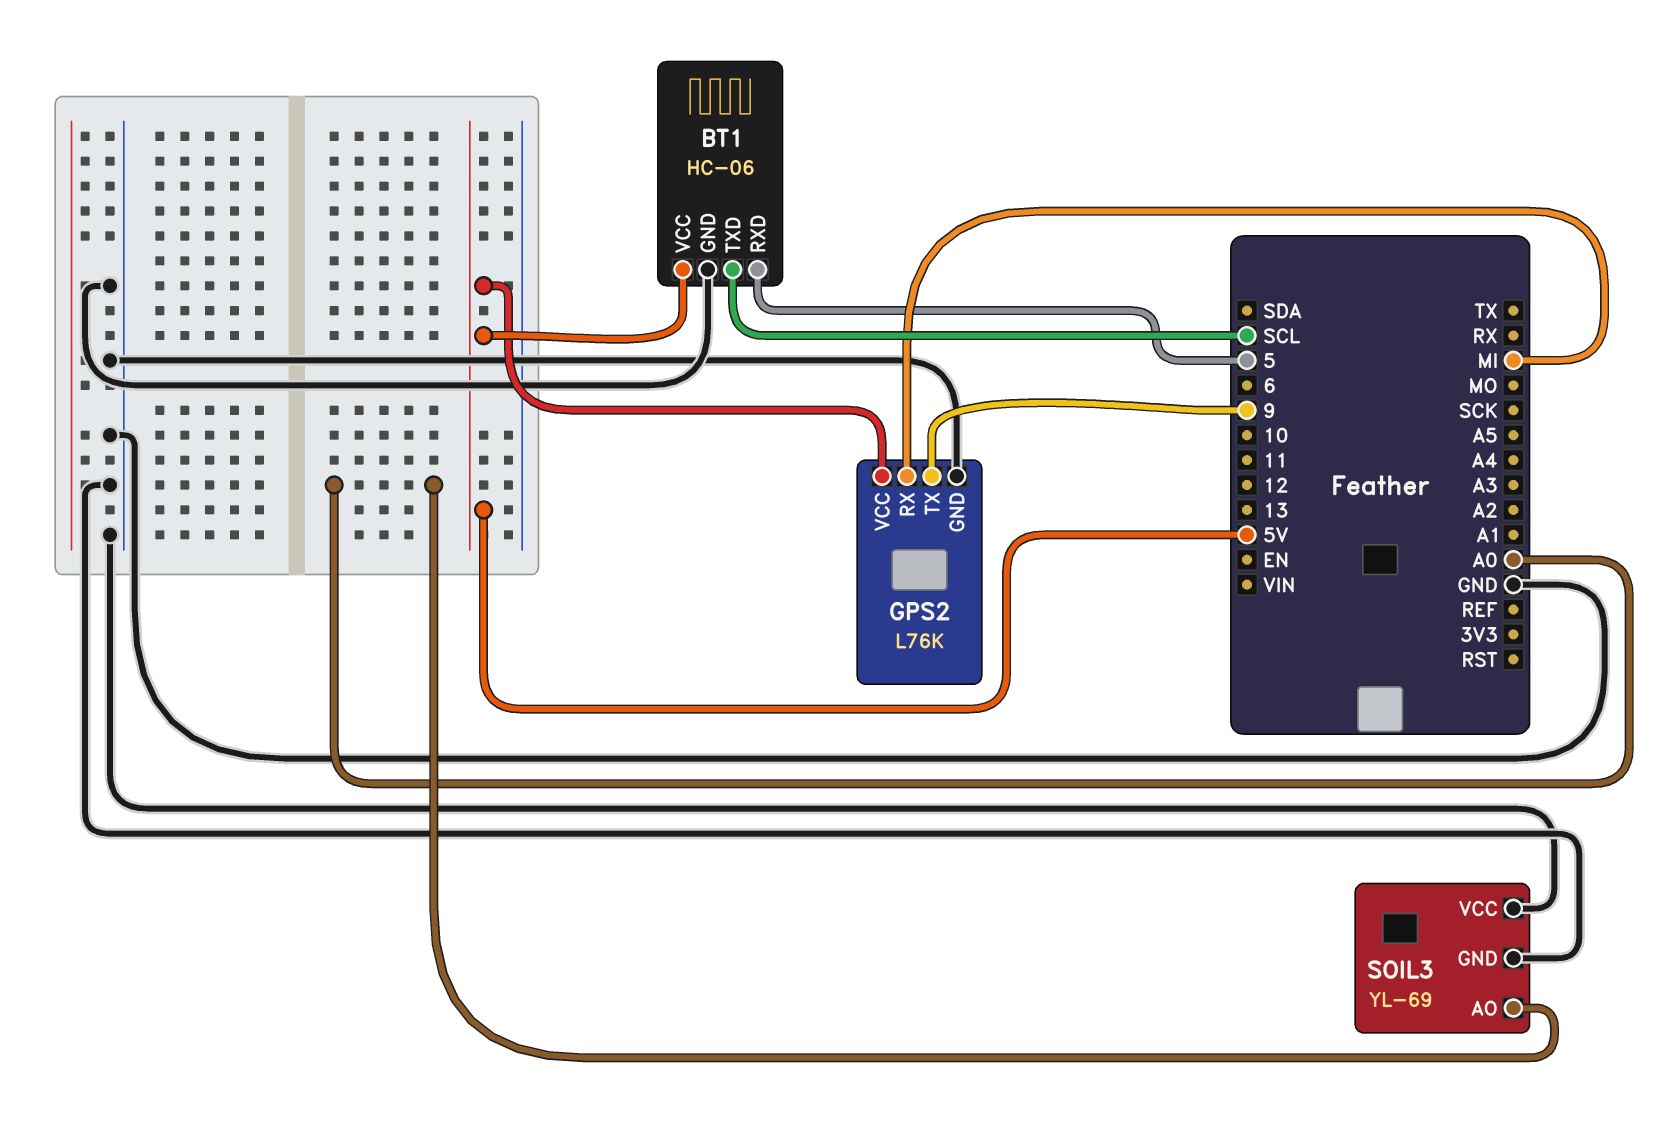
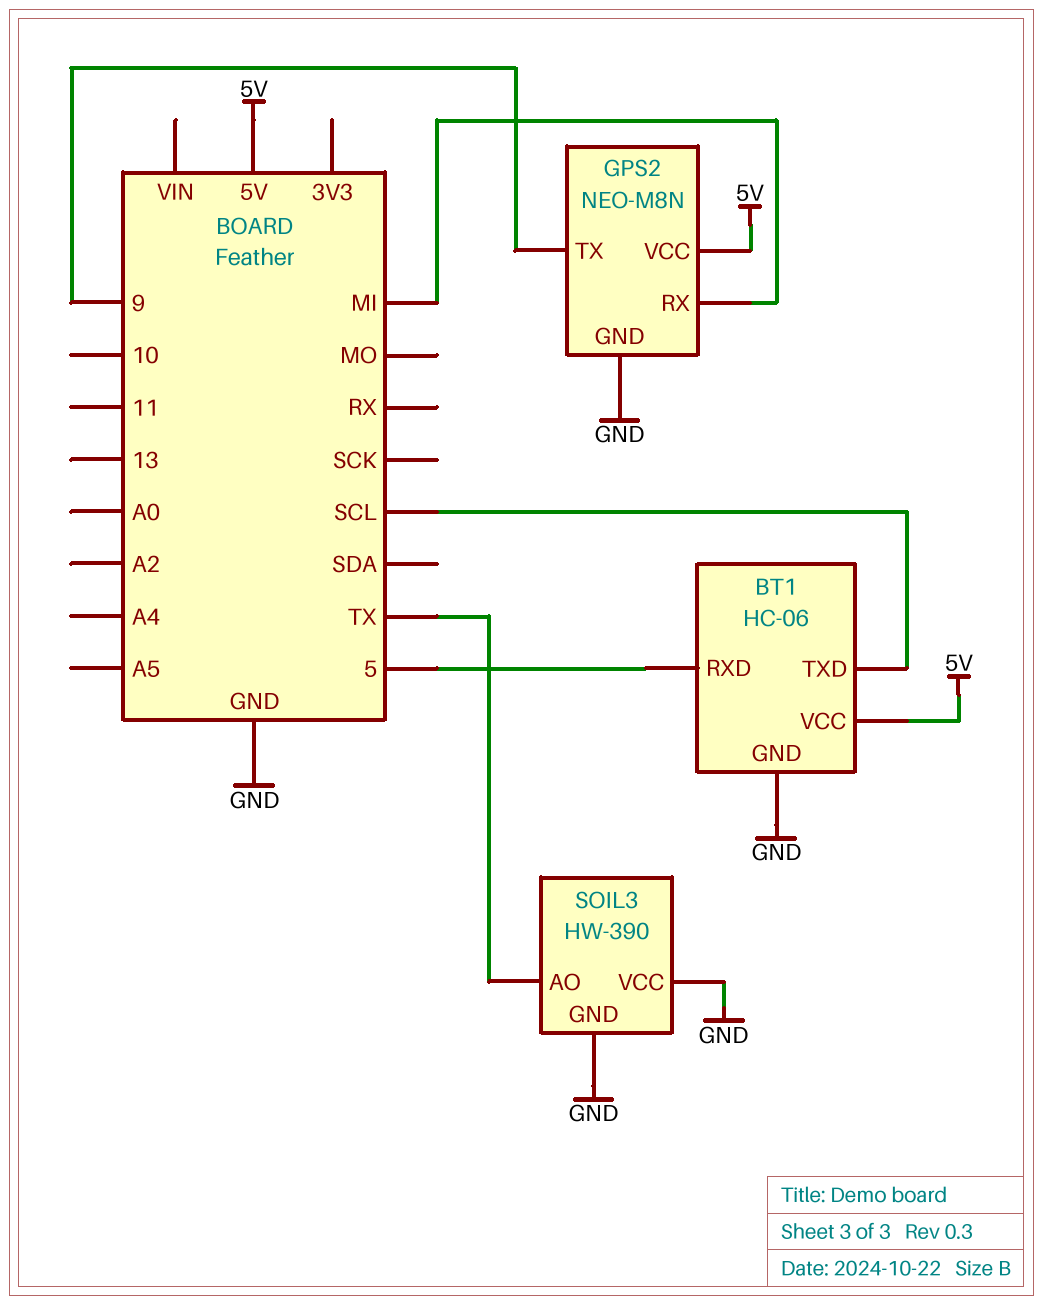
GPS2: L76K -> NEO-M8N
SOIL3: YL-69 -> HW-390
SOIL3 pin AO: A0 -> TX

